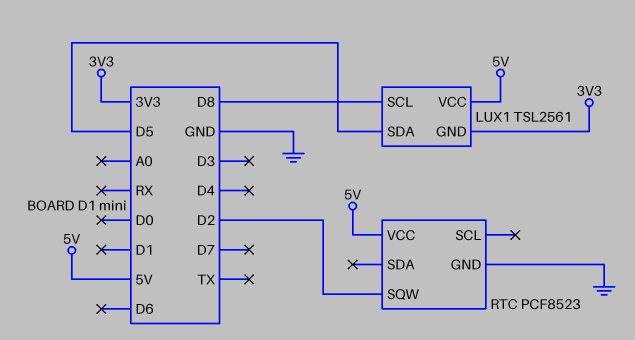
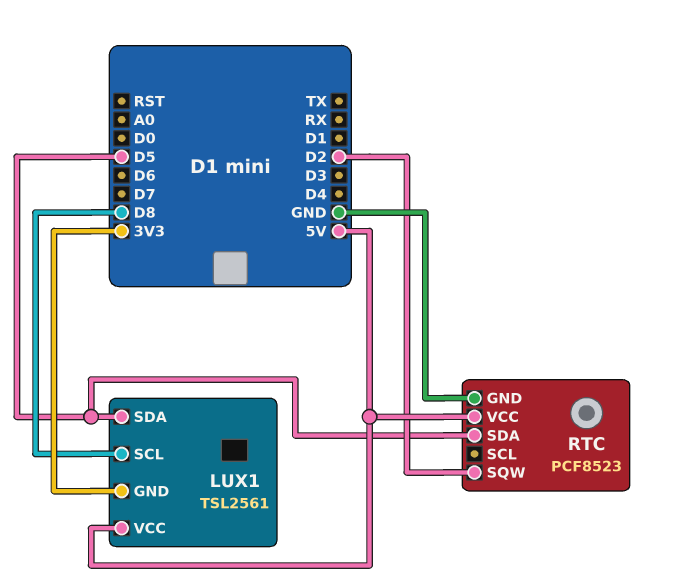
RTC pin SDA: none -> D5

